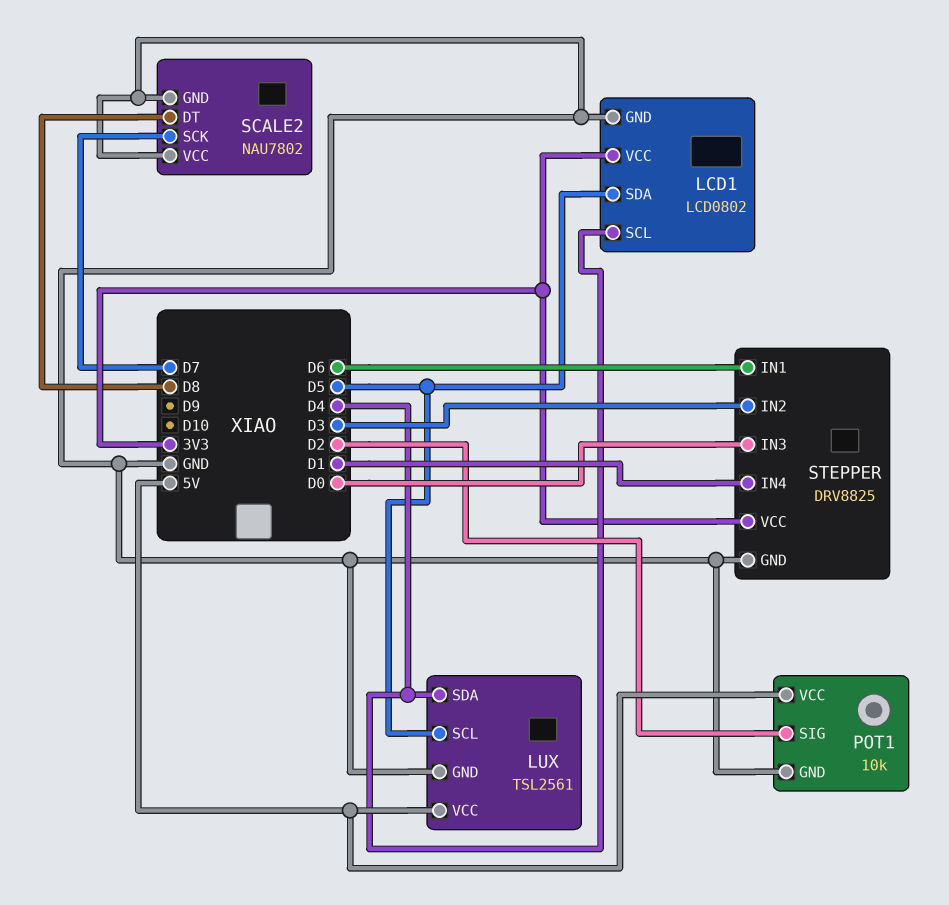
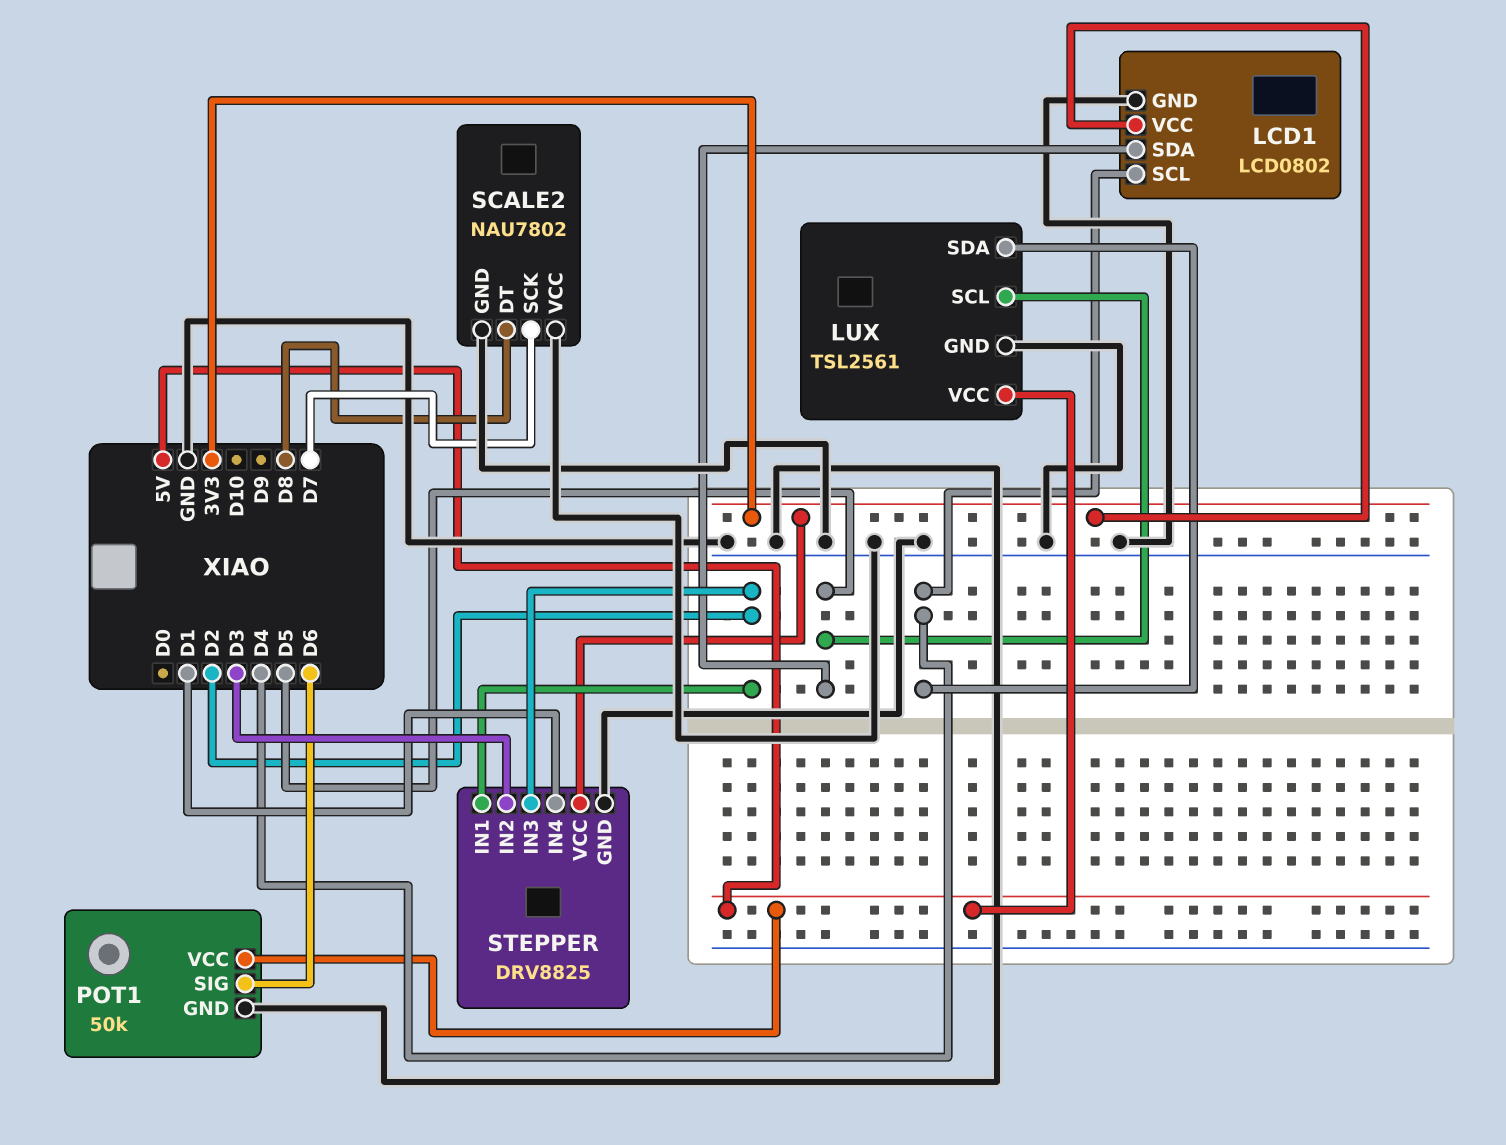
POT1: 10k -> 50k
POT1 pin SIG: D2 -> D6
STEPPER pin IN1: D6 -> D2
STEPPER pin IN3: D0 -> D2

